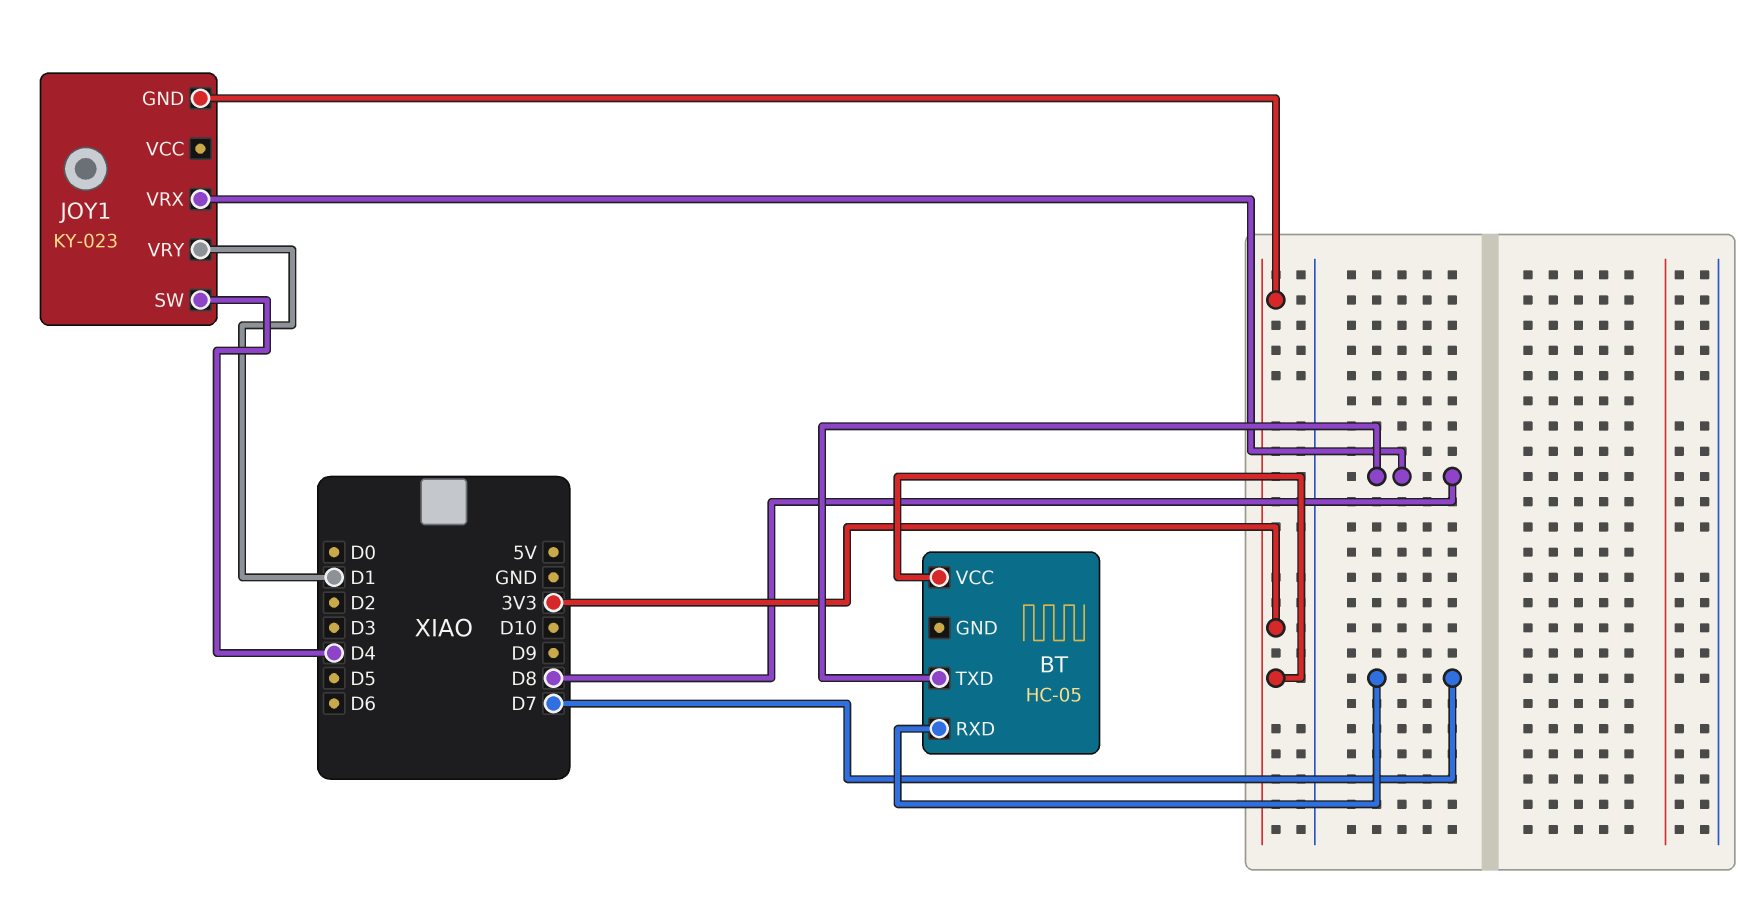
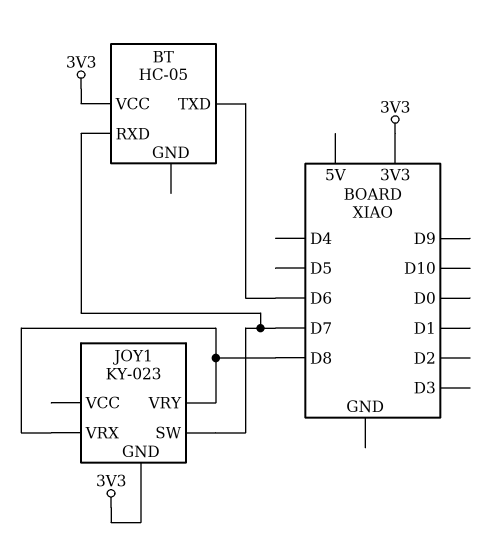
BT pin TXD: D8 -> D6
JOY1 pin SW: D4 -> D7
JOY1 pin VRY: D1 -> D8

